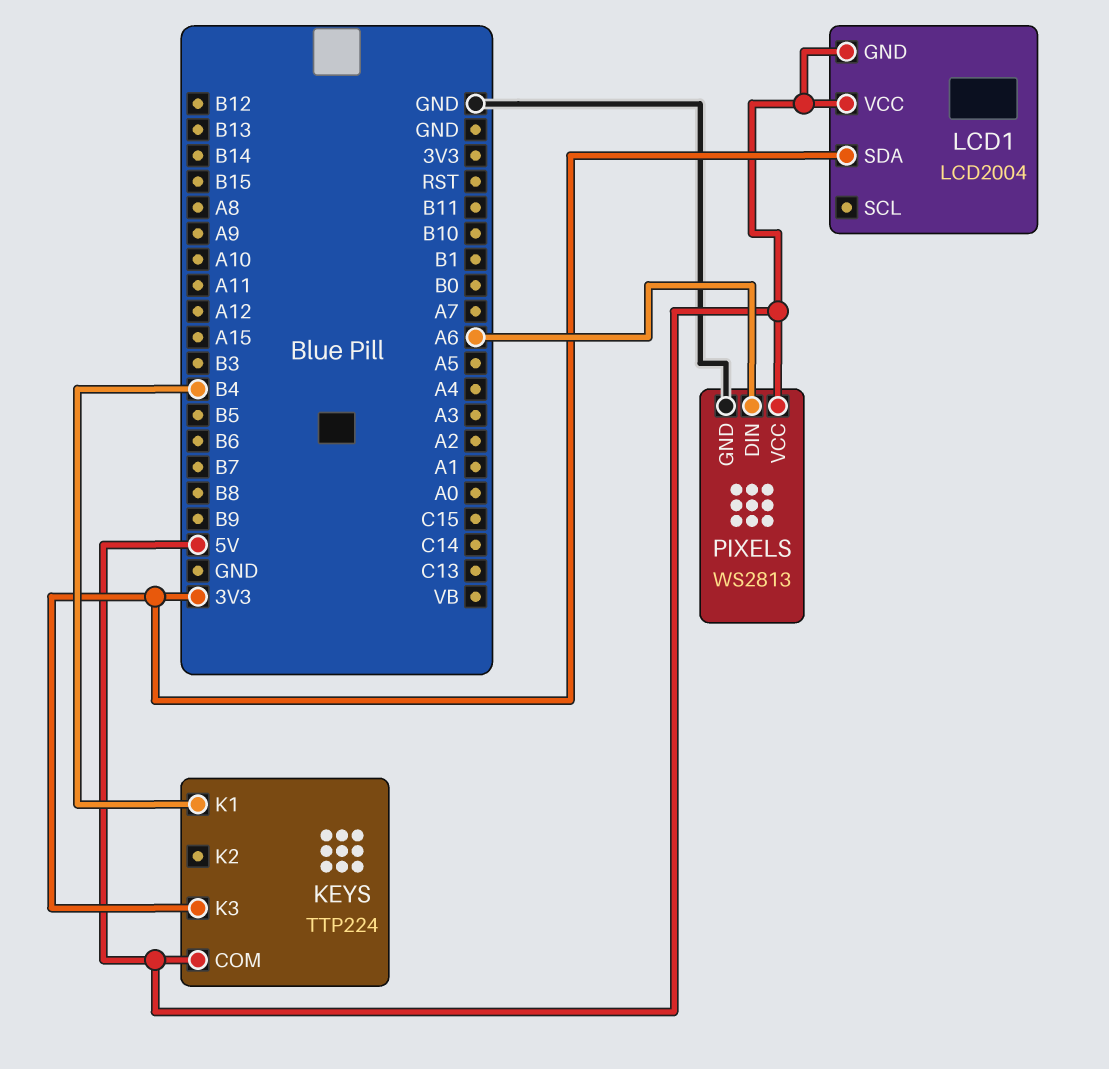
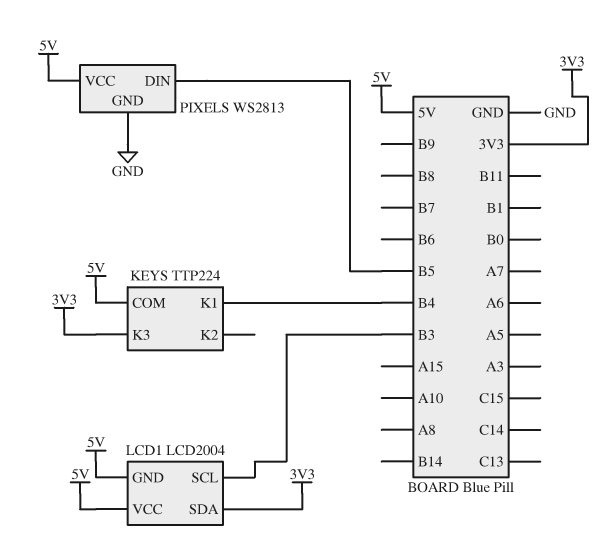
LCD1 pin SCL: none -> B3
PIXELS pin DIN: A6 -> B5

